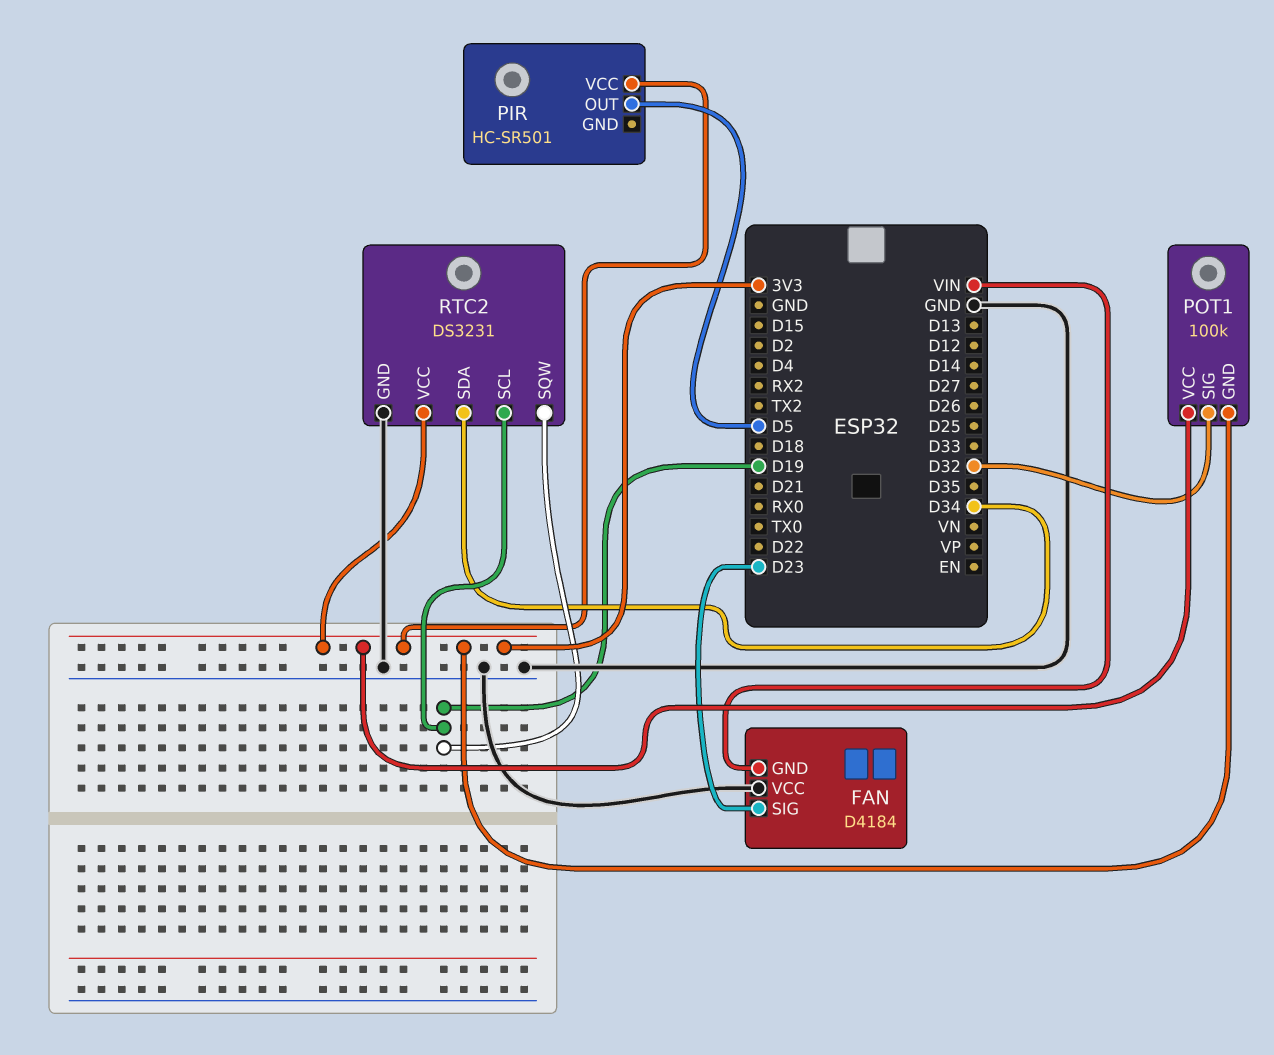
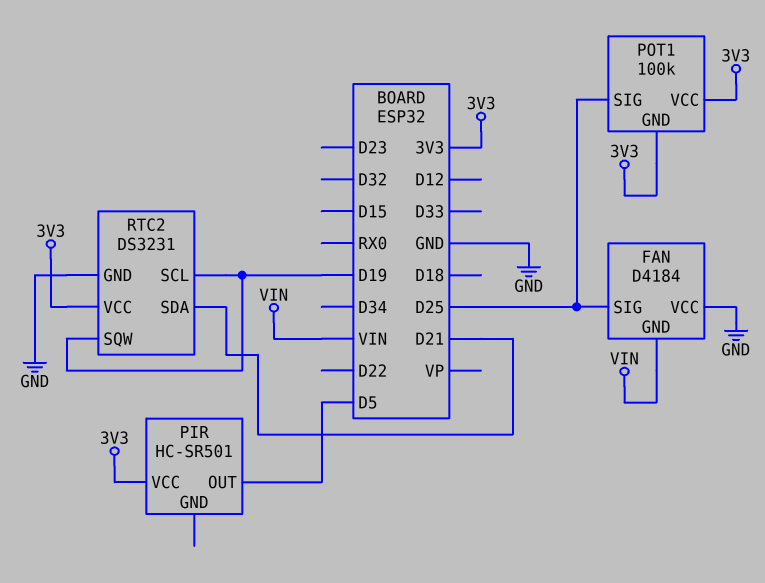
FAN pin SIG: D23 -> D25
POT1 pin SIG: D32 -> D25
RTC2 pin SDA: D34 -> D21

